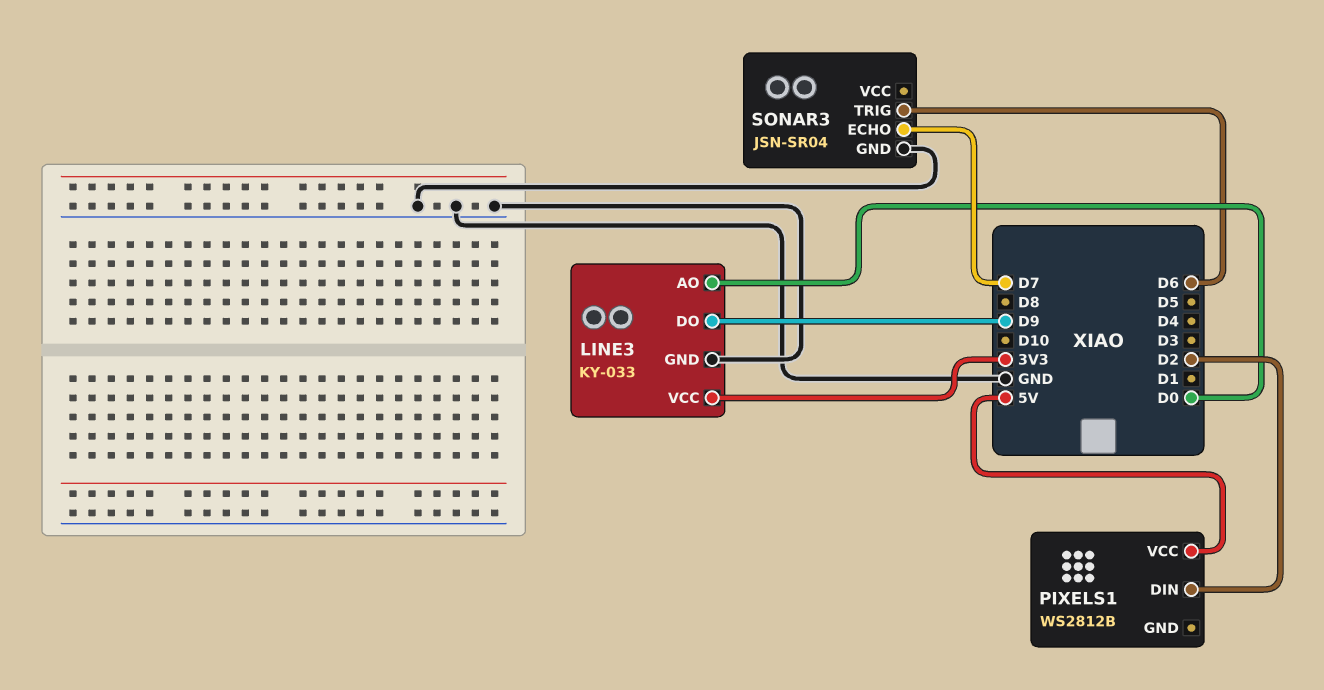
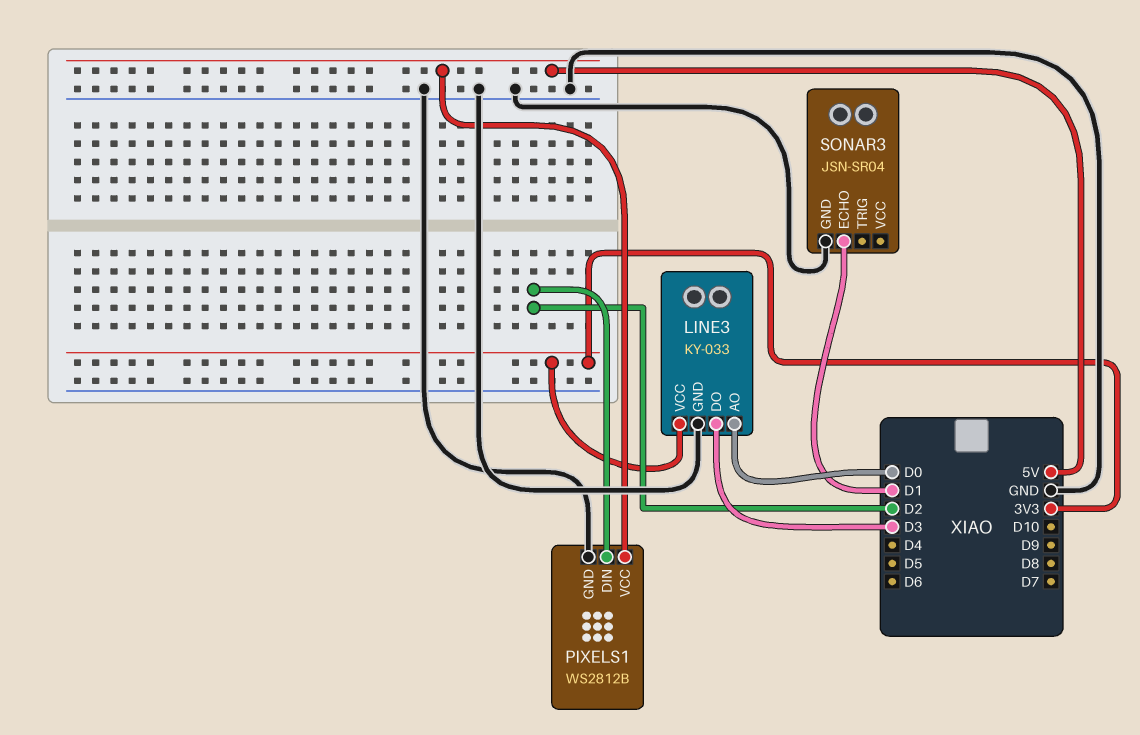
LINE3 pin DO: D9 -> D3
PIXELS1 pin GND: none -> GND
SONAR3 pin ECHO: D7 -> D1
SONAR3 pin TRIG: D6 -> none

